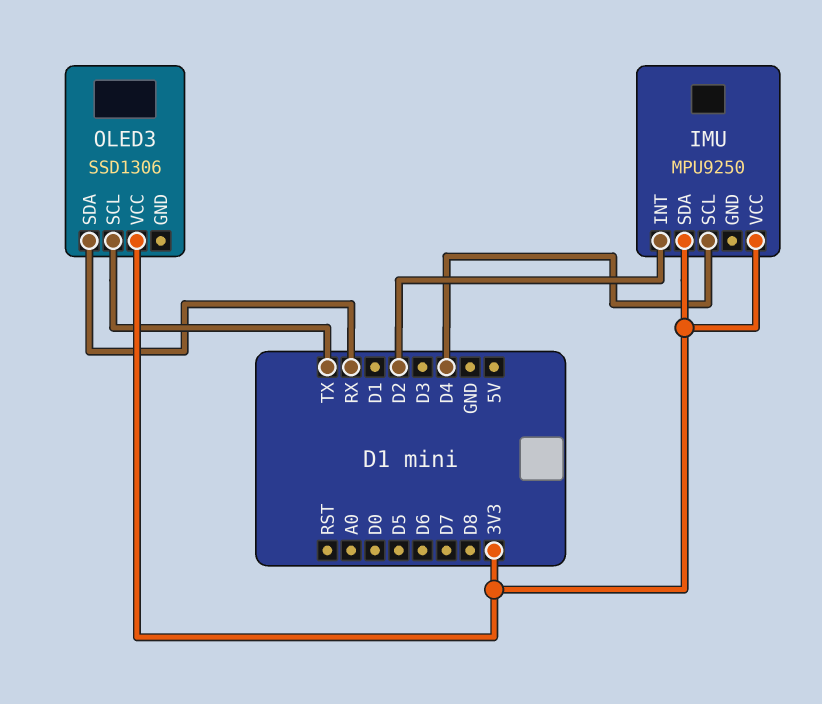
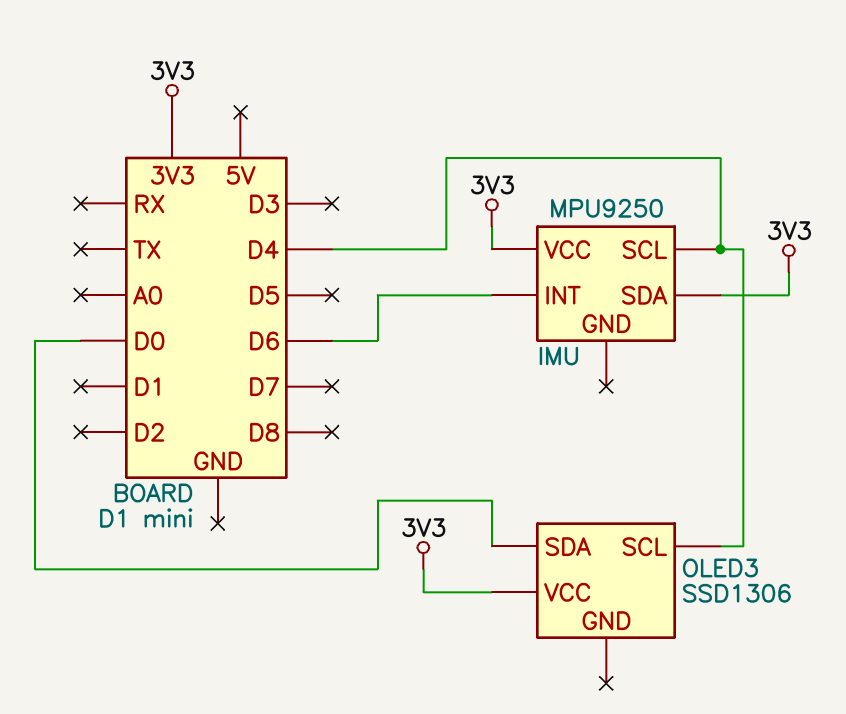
IMU pin INT: D2 -> D6
OLED3 pin SCL: TX -> D4
OLED3 pin SDA: RX -> D0

